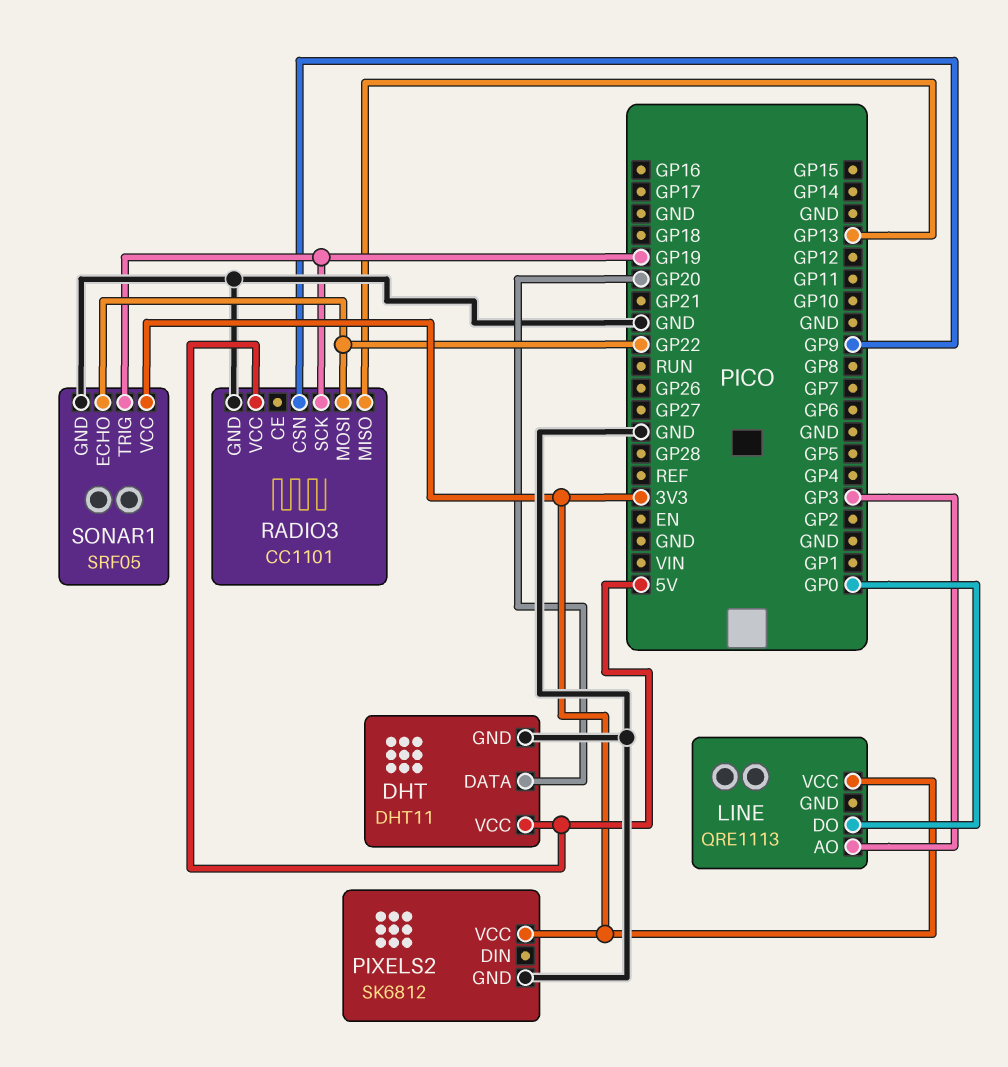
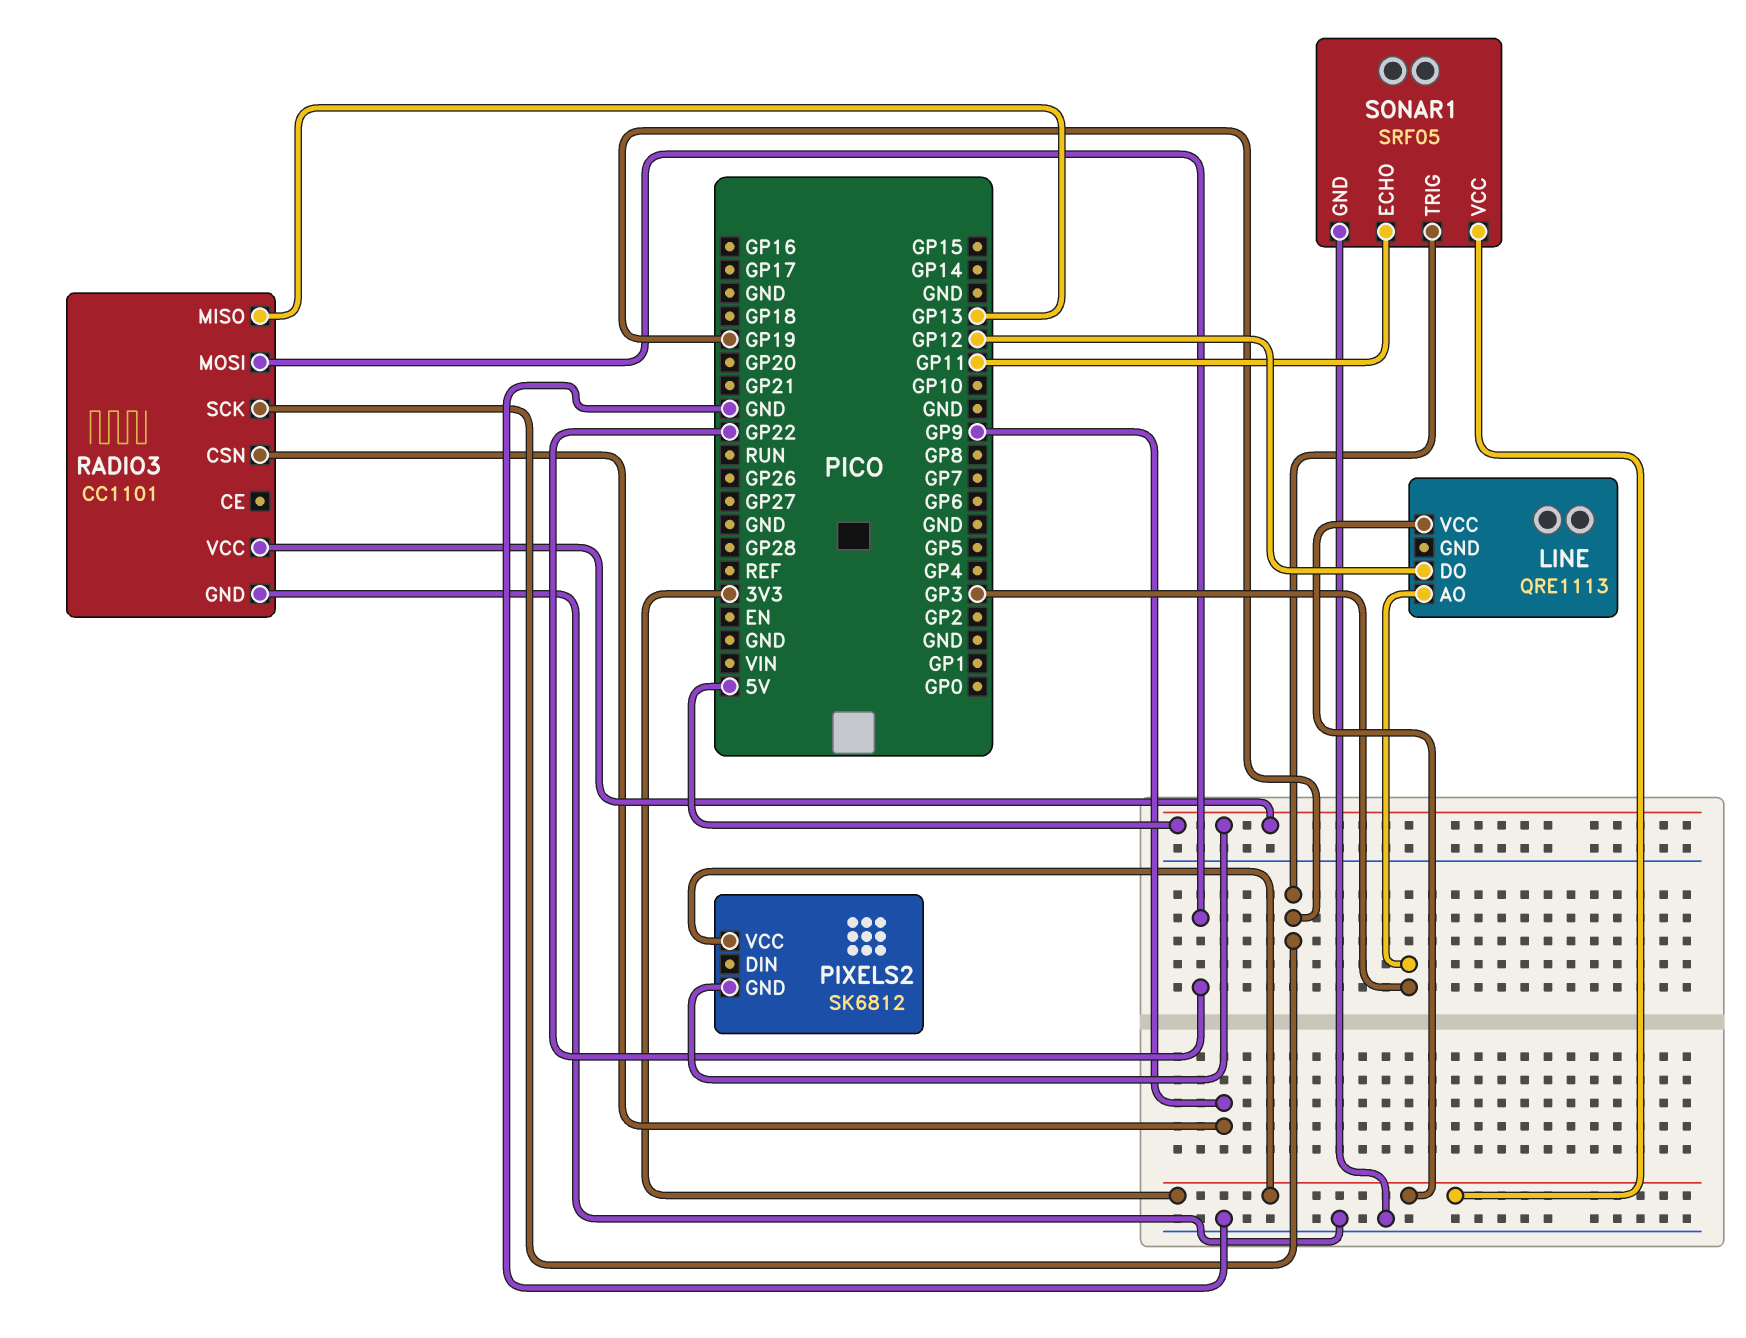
DHT: DHT11 -> none
DHT pin DATA: GP20 -> none
DHT pin GND: GND -> none
DHT pin VCC: 5V -> none
LINE pin DO: GP0 -> GP12
PIXELS2 pin GND: GND -> 5V
SONAR1 pin ECHO: GP22 -> GP11

